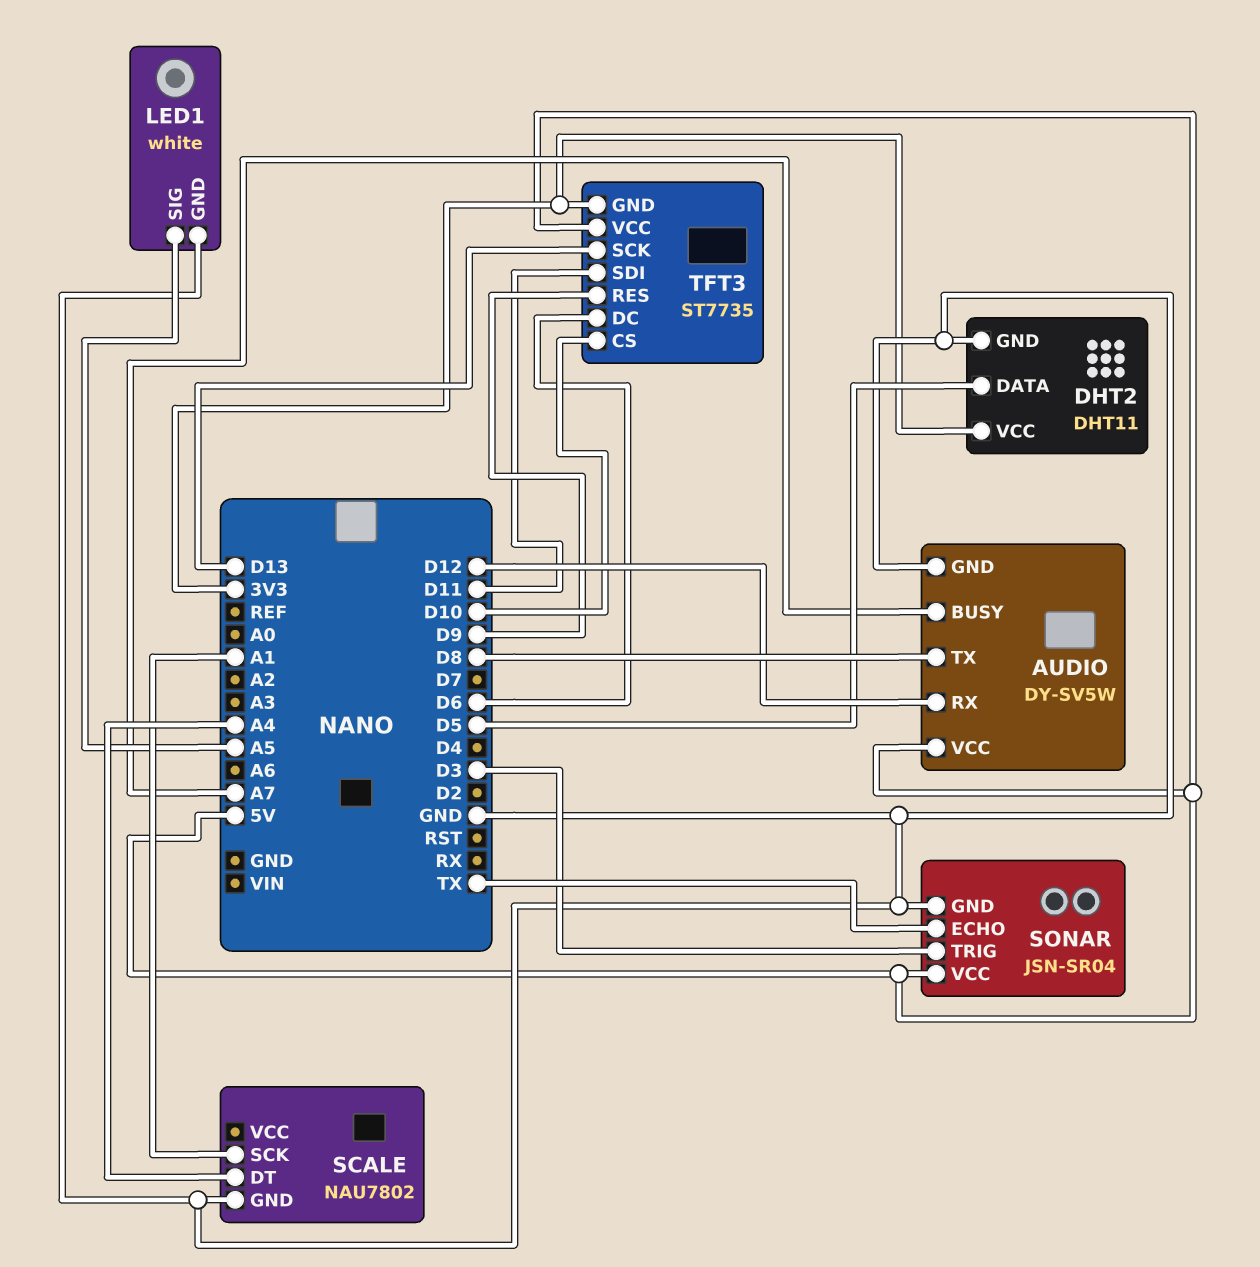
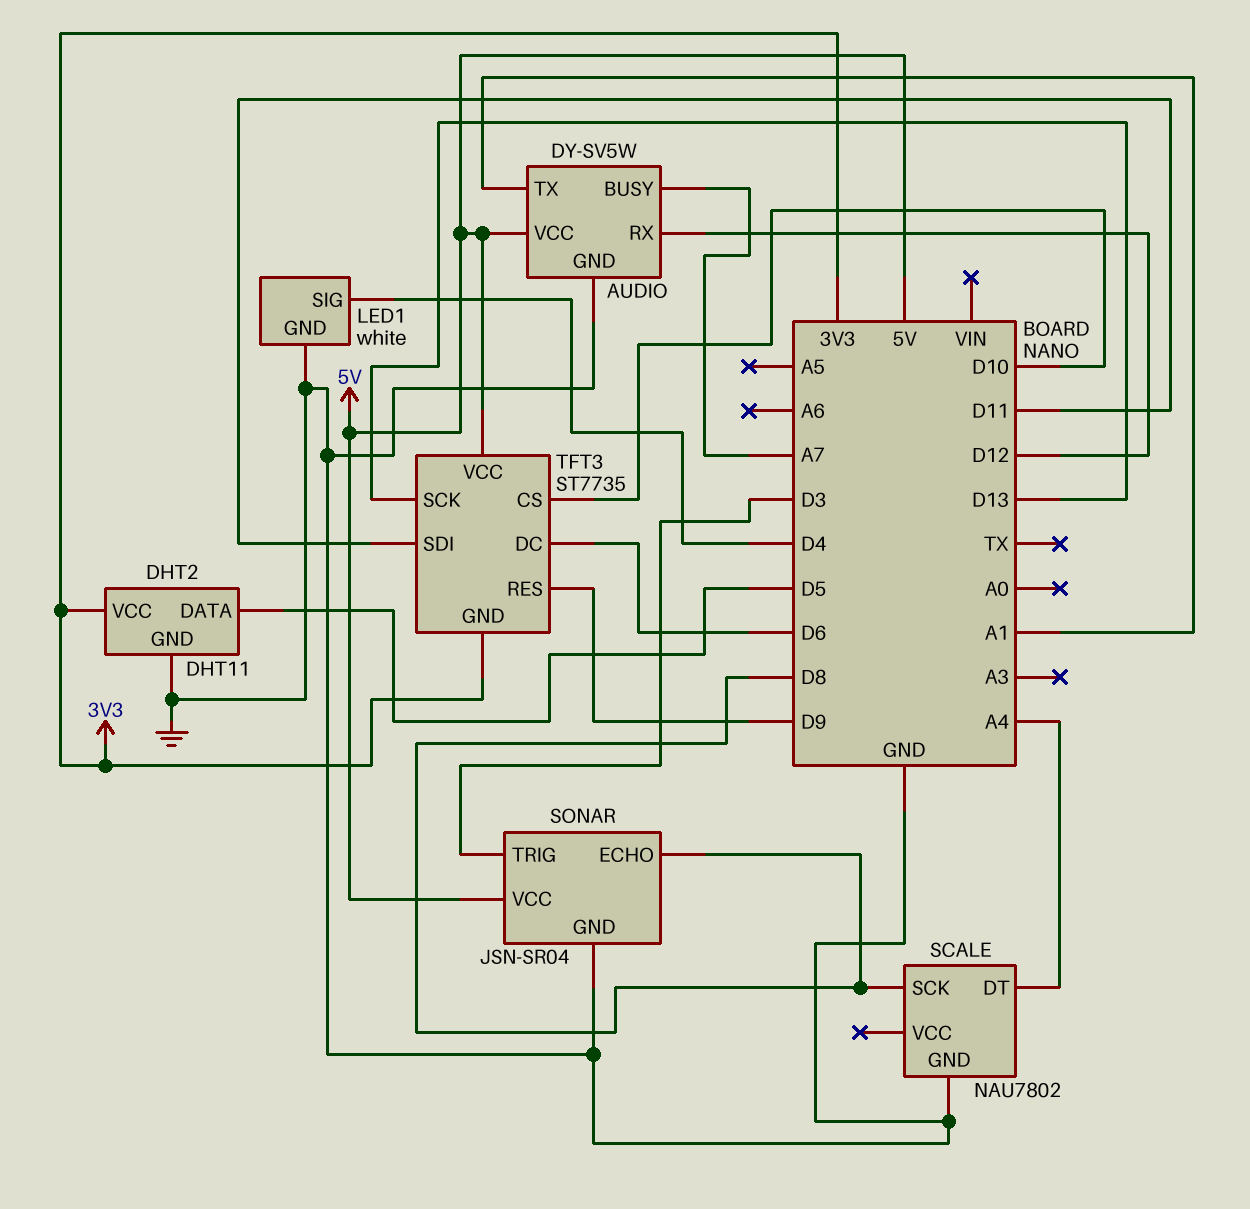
AUDIO pin TX: D8 -> A1
LED1 pin SIG: A5 -> D4
SCALE pin SCK: A1 -> D8
SONAR pin ECHO: TX -> D8

